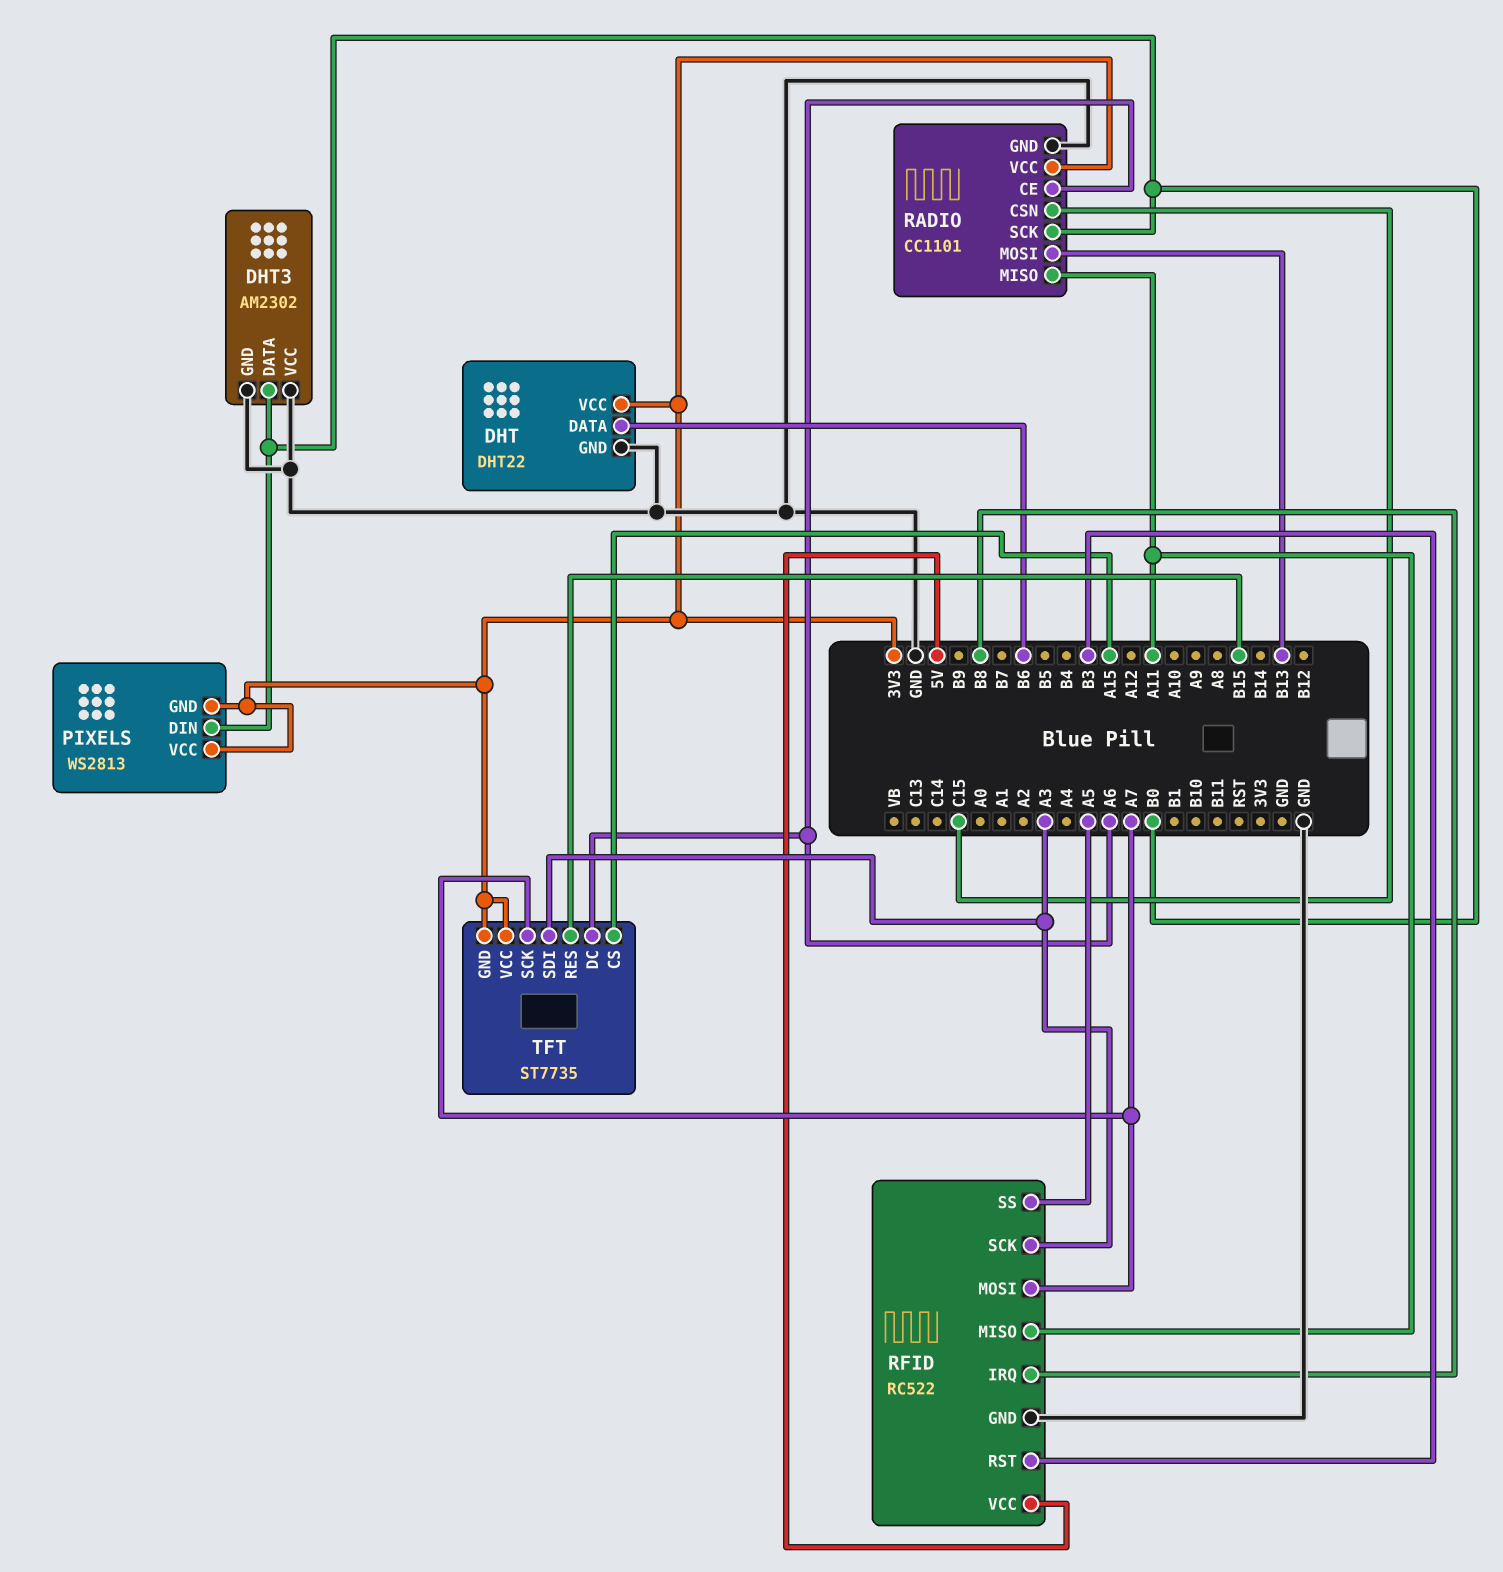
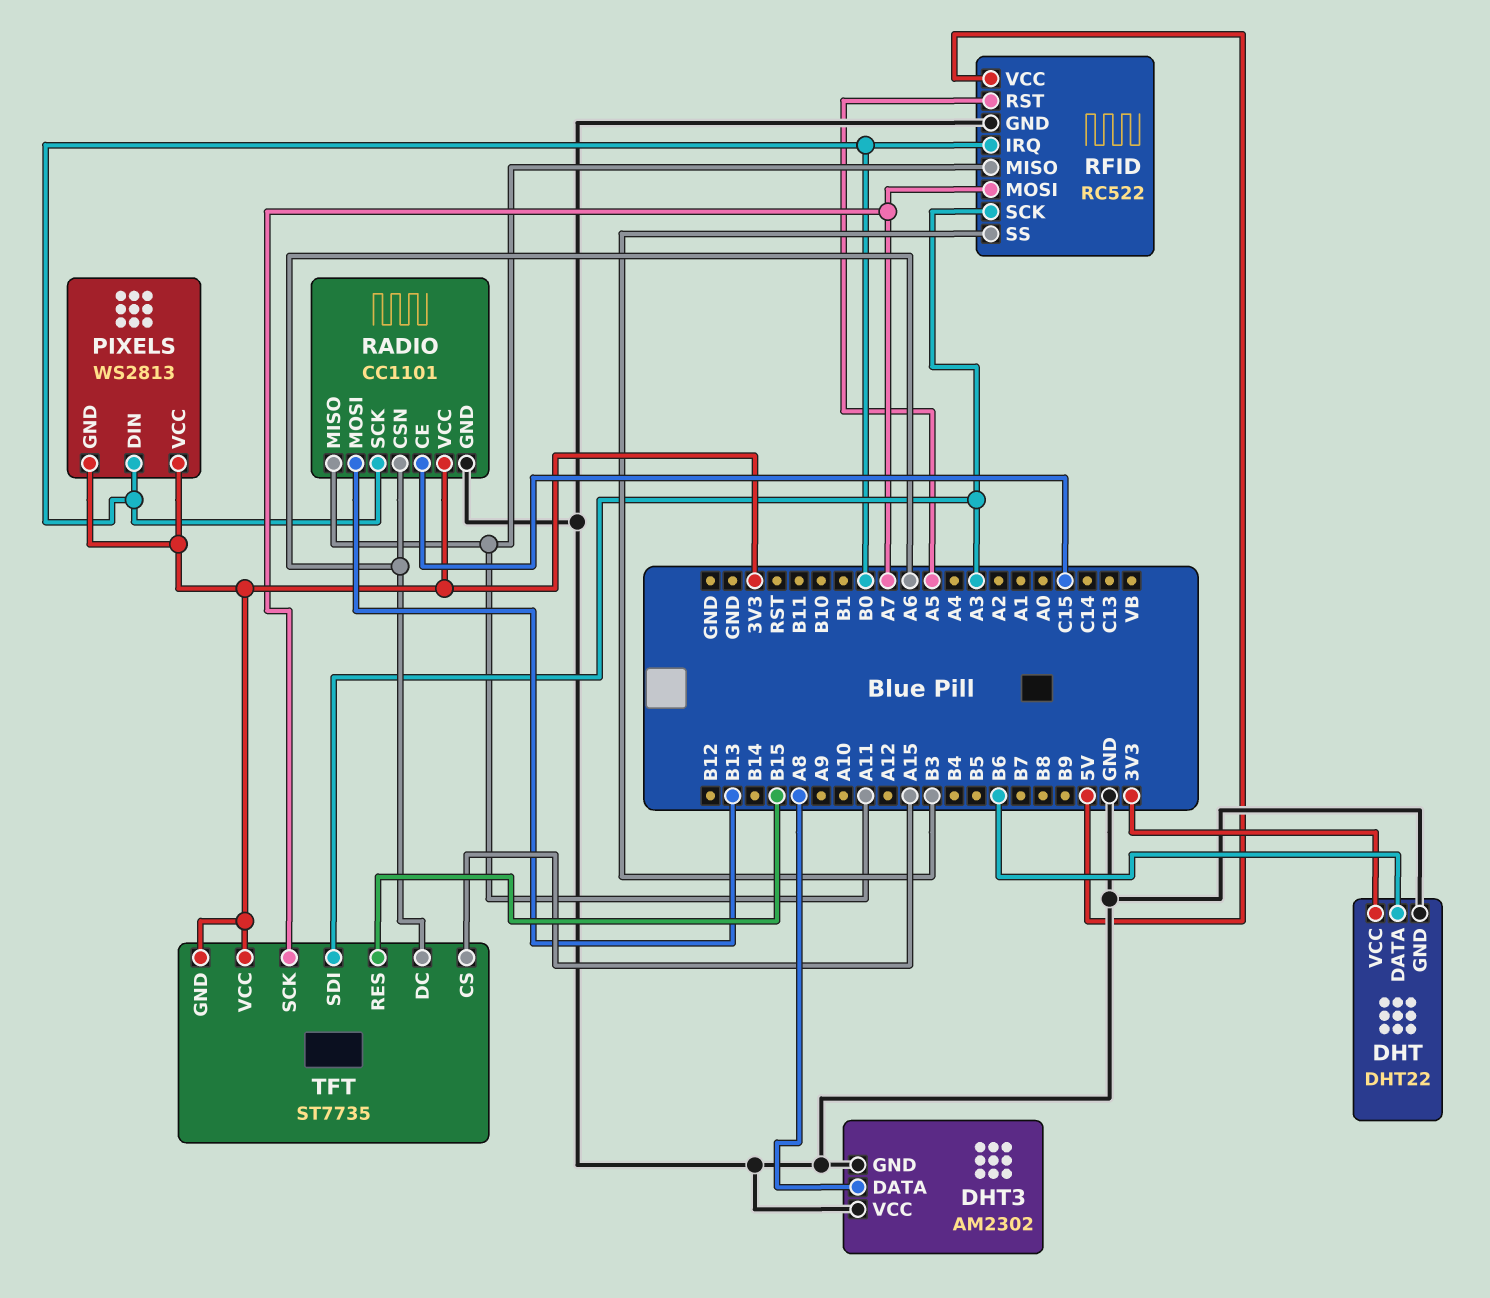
DHT3 pin DATA: B0 -> A8
RADIO pin CE: A6 -> C15
RADIO pin CSN: C15 -> A6
RFID pin IRQ: B8 -> B0
RFID pin RST: B3 -> A5
RFID pin SS: A5 -> B3

